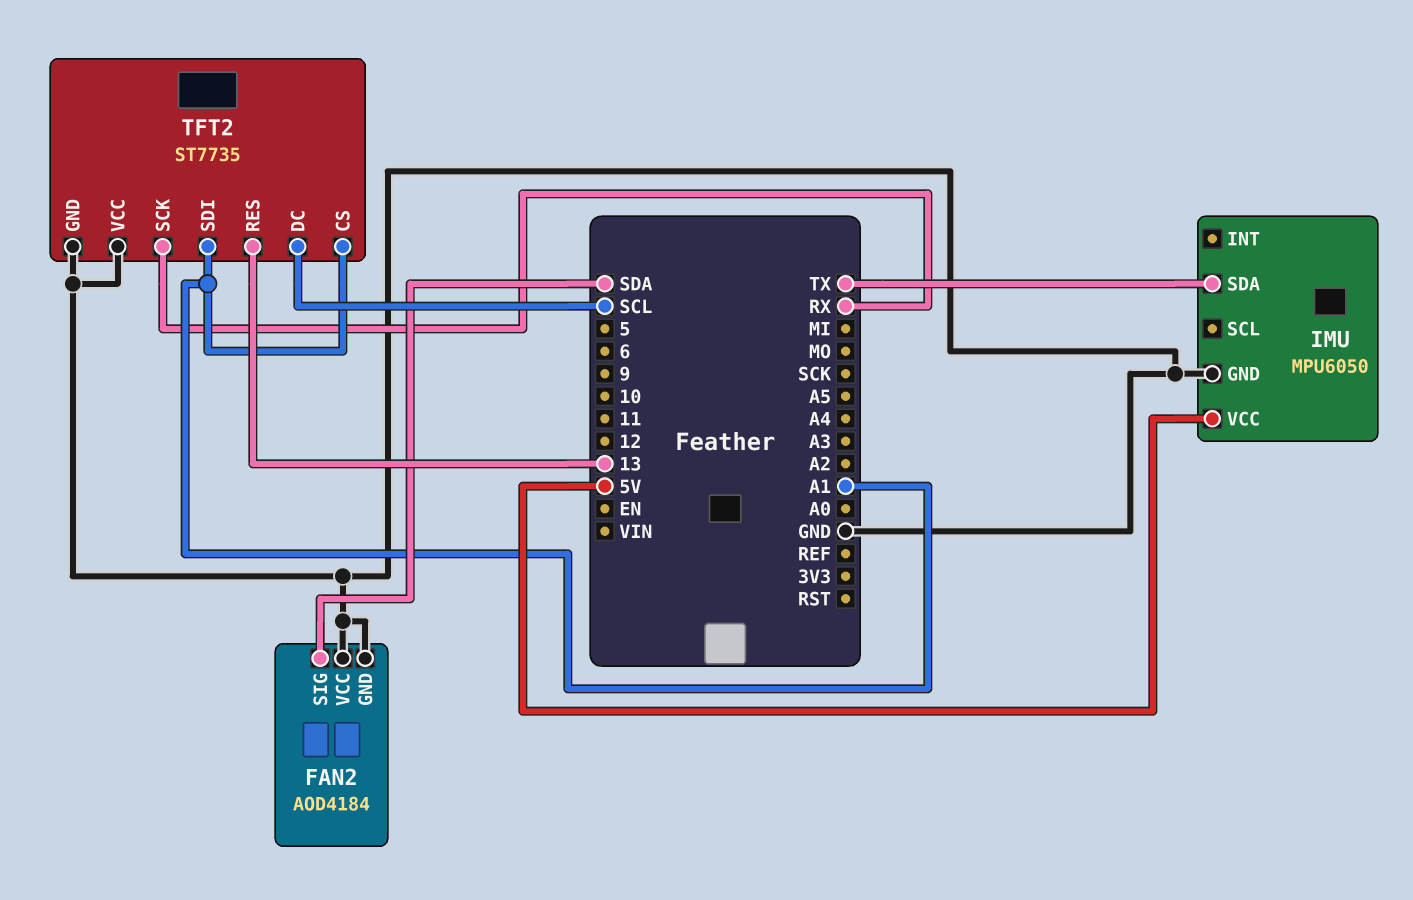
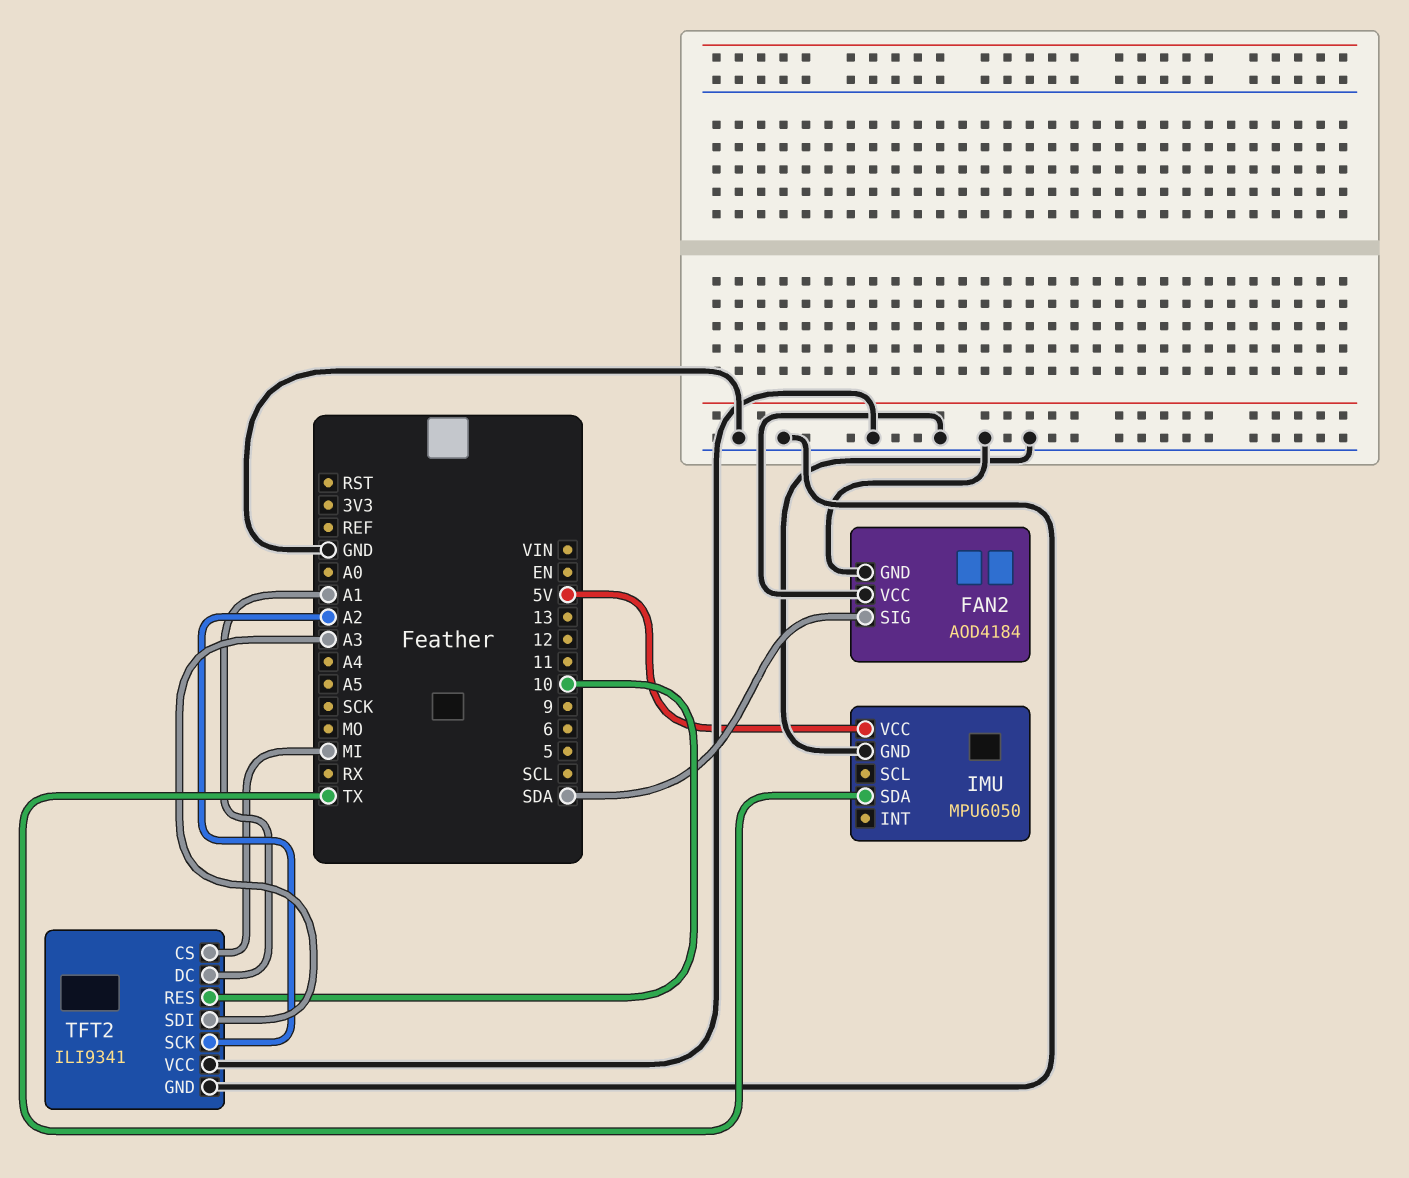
TFT2: ST7735 -> ILI9341
TFT2 pin CS: A1 -> MI
TFT2 pin DC: SCL -> A1
TFT2 pin RES: 13 -> 10
TFT2 pin SCK: RX -> A2
TFT2 pin SDI: A1 -> A3

